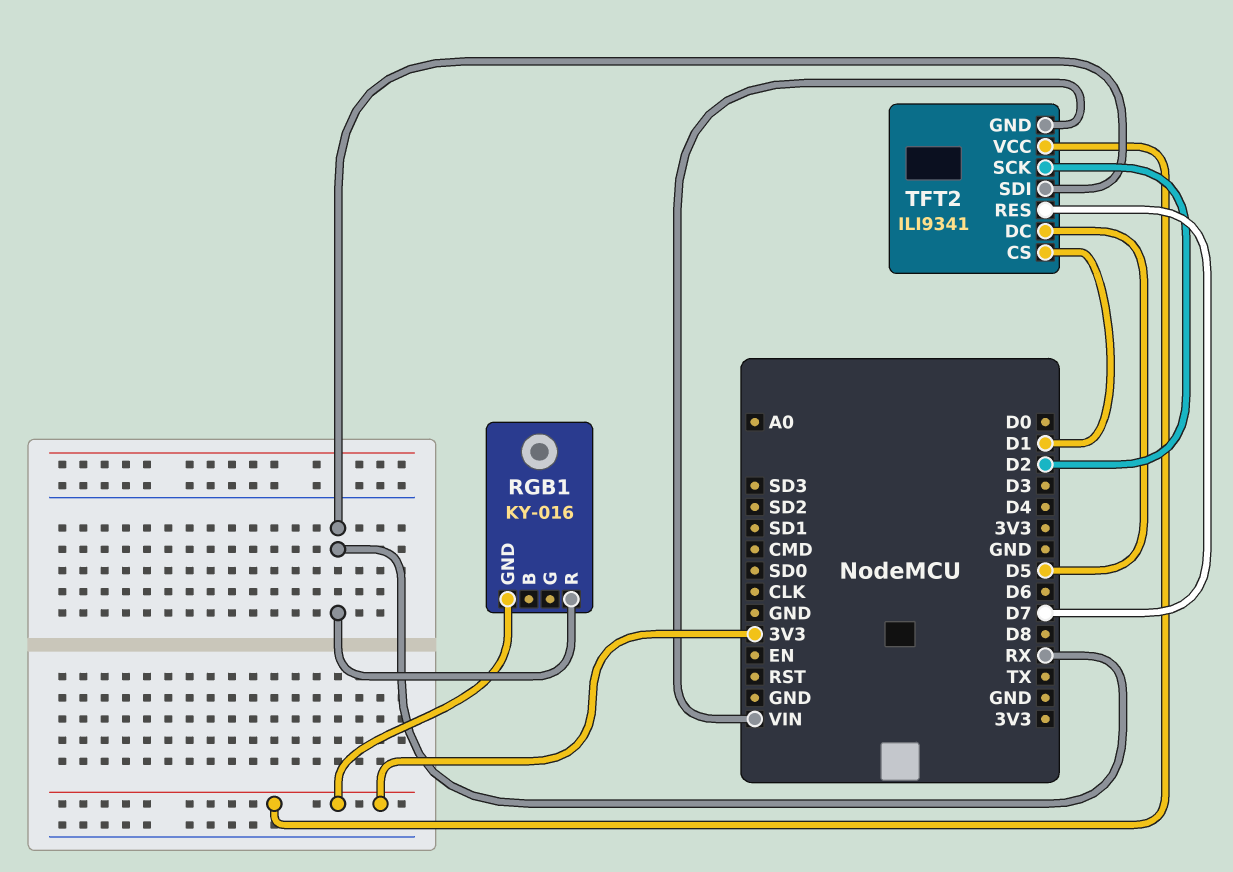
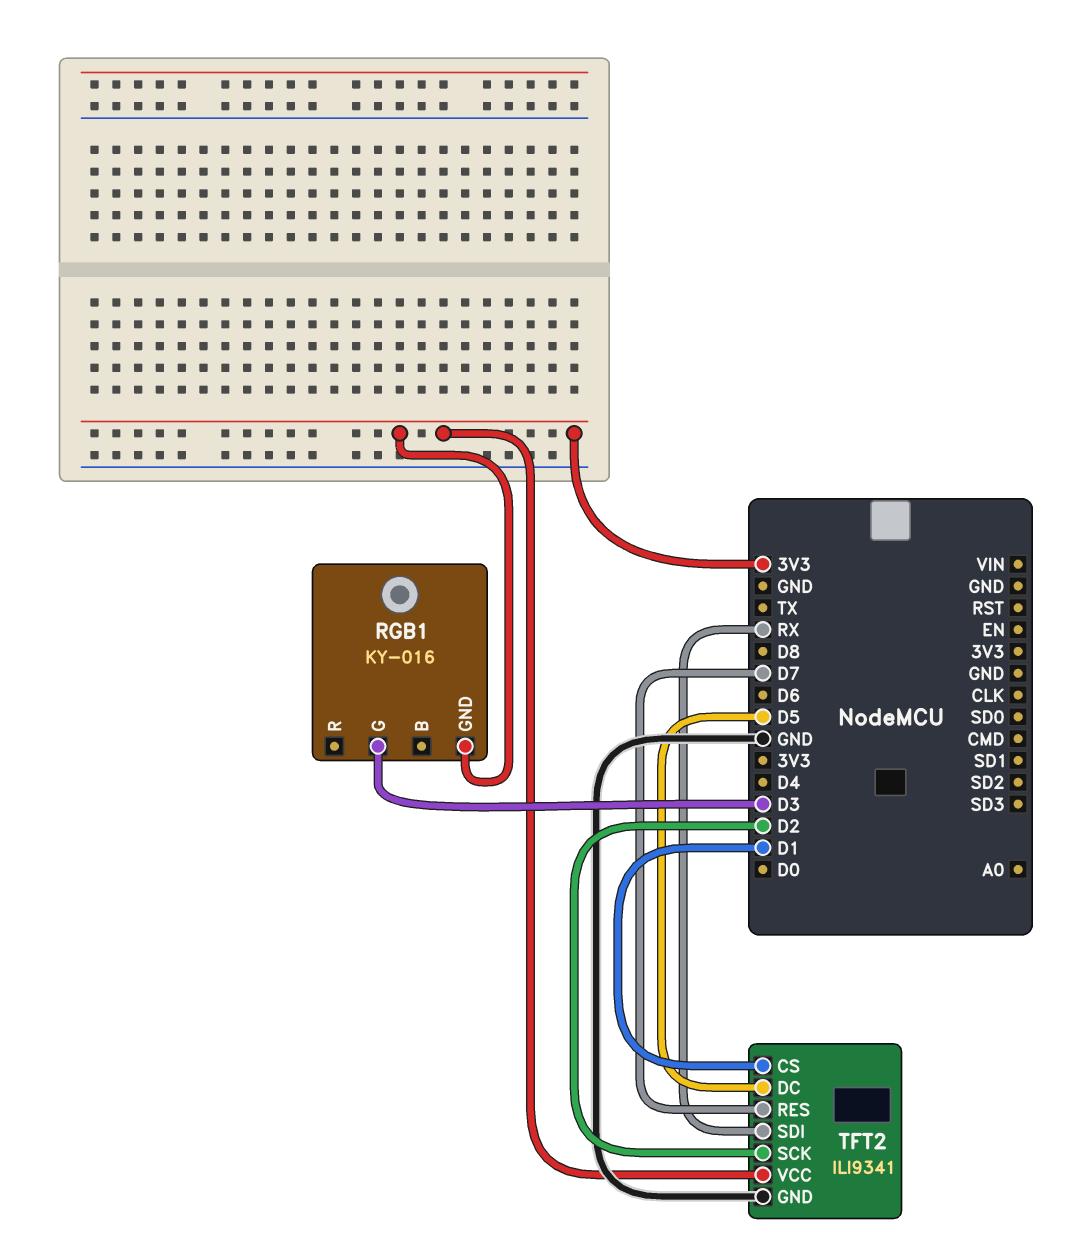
RGB1 pin G: none -> D3
RGB1 pin R: RX -> none
TFT2 pin GND: VIN -> GND

